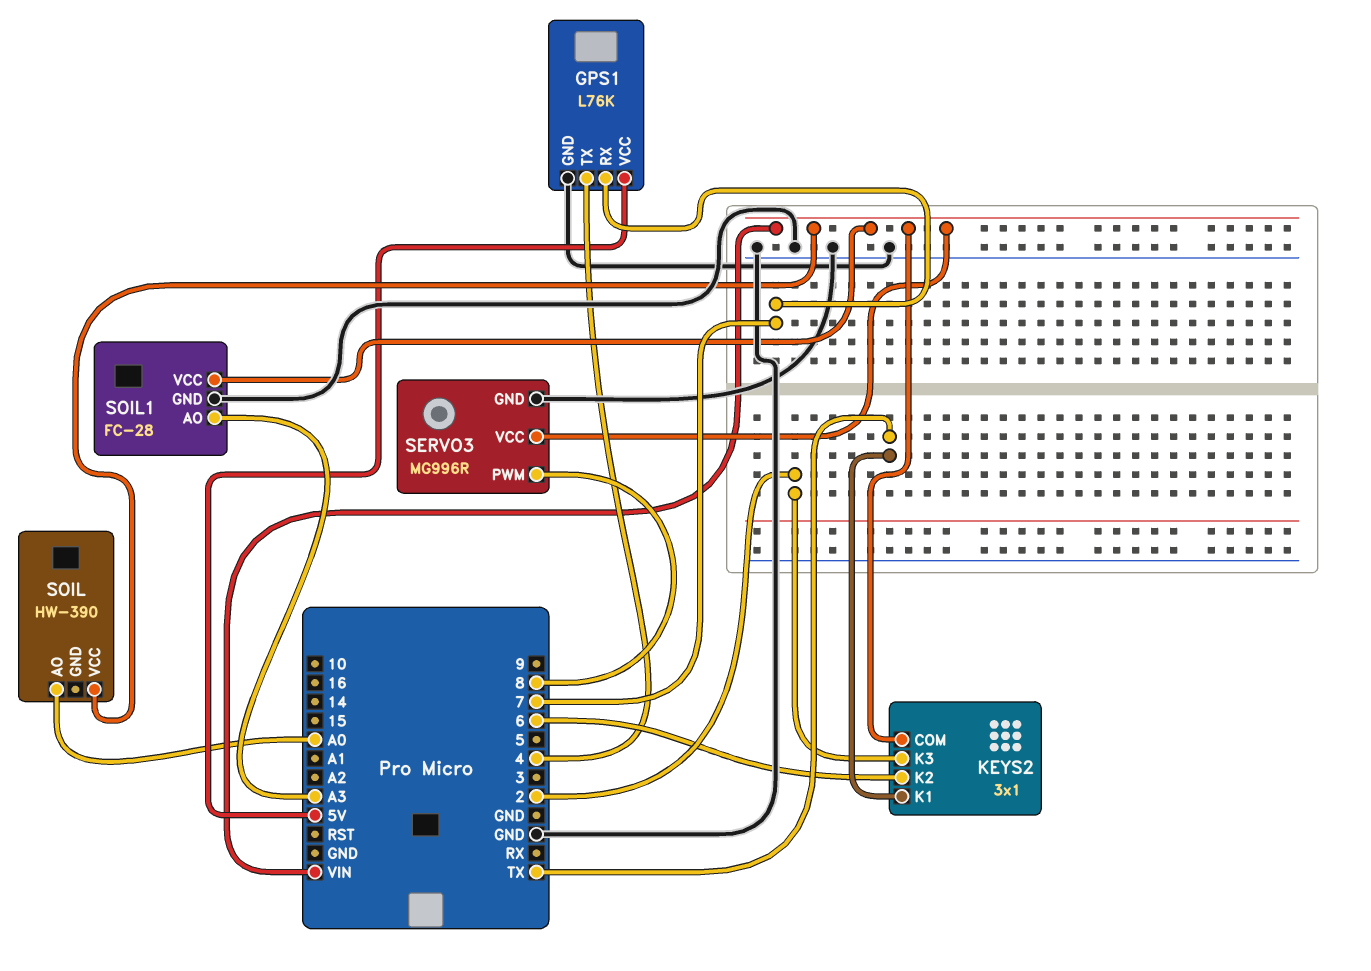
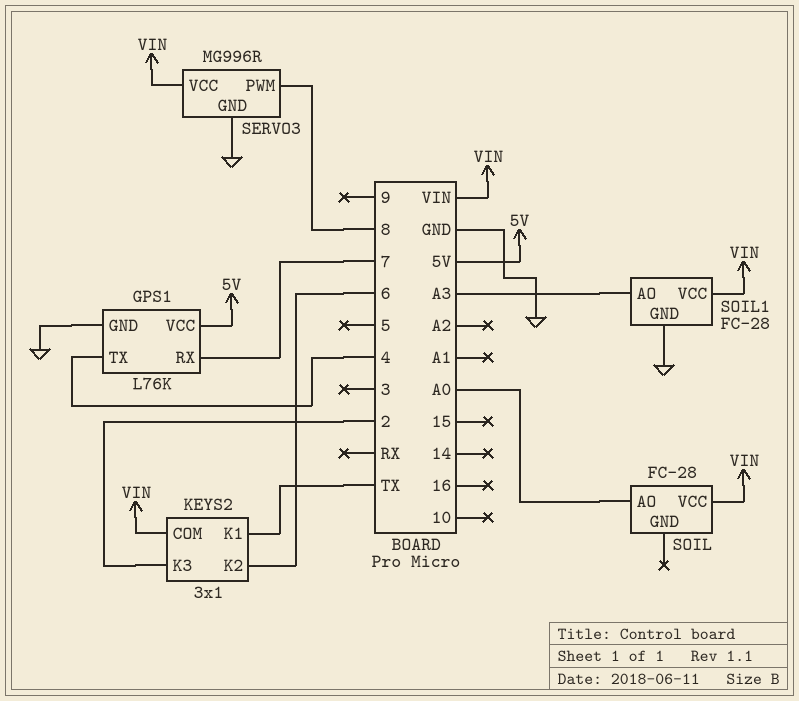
SOIL: HW-390 -> FC-28

